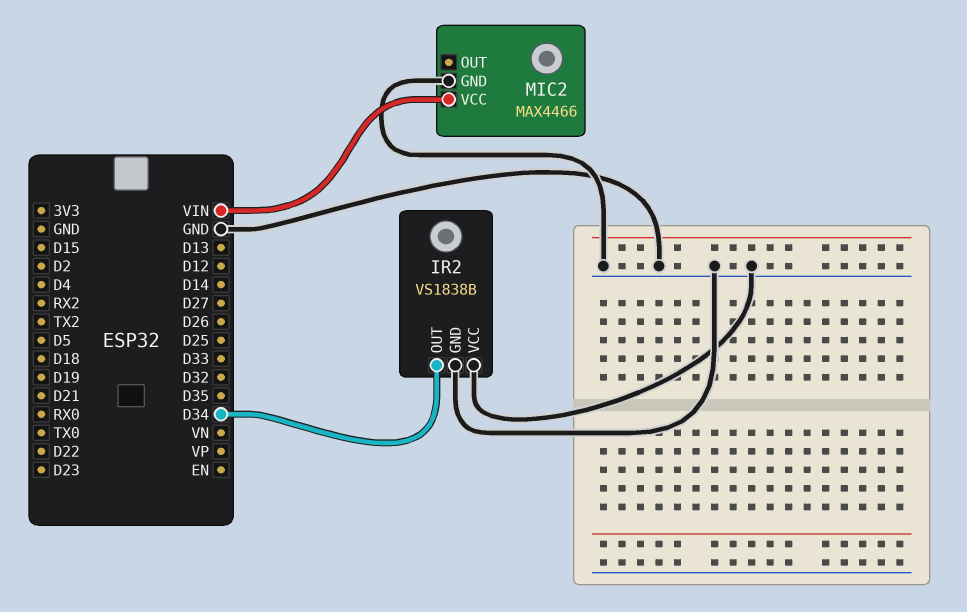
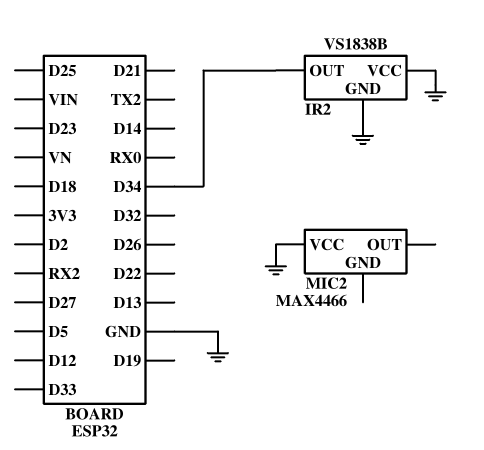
MIC2 pin GND: GND -> none
MIC2 pin VCC: VIN -> GND

